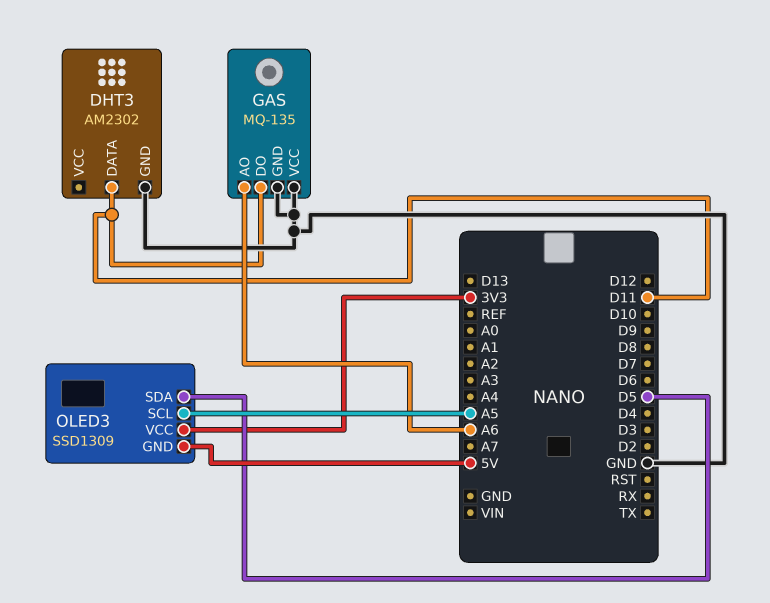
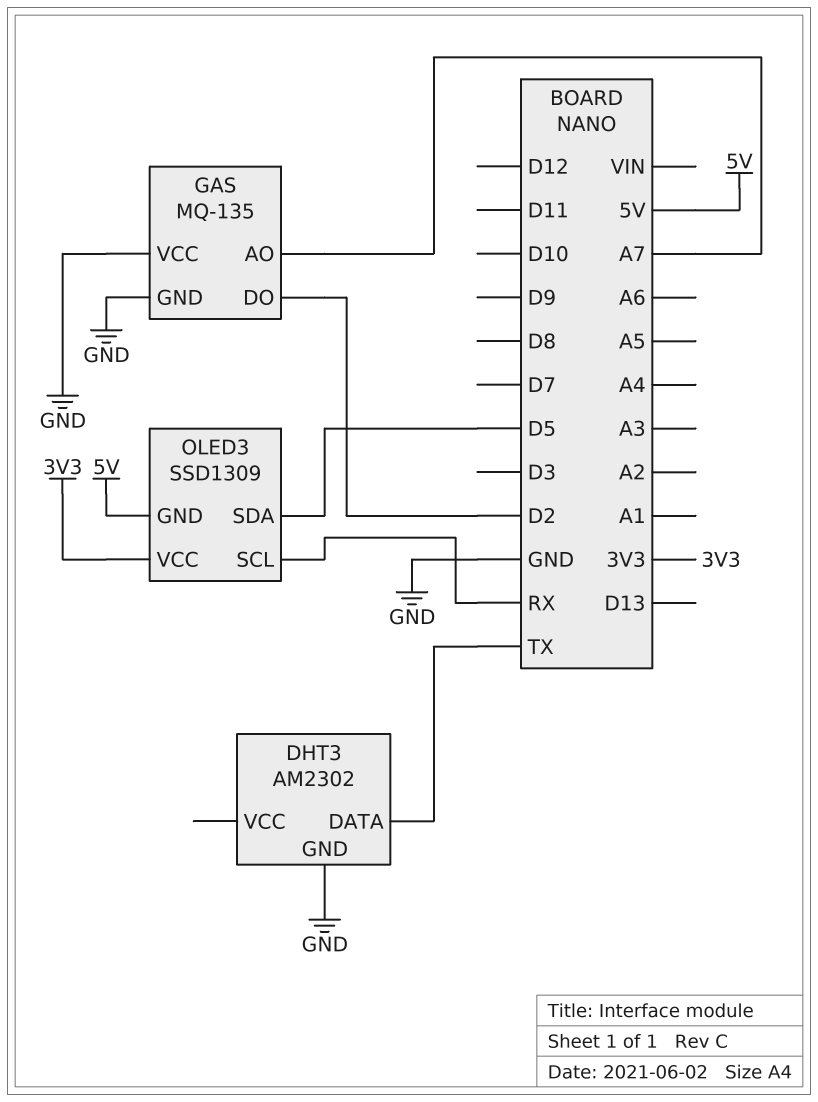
DHT3 pin DATA: D11 -> TX
GAS pin AO: A6 -> A7
GAS pin DO: D11 -> D2
OLED3 pin SCL: A5 -> RX

